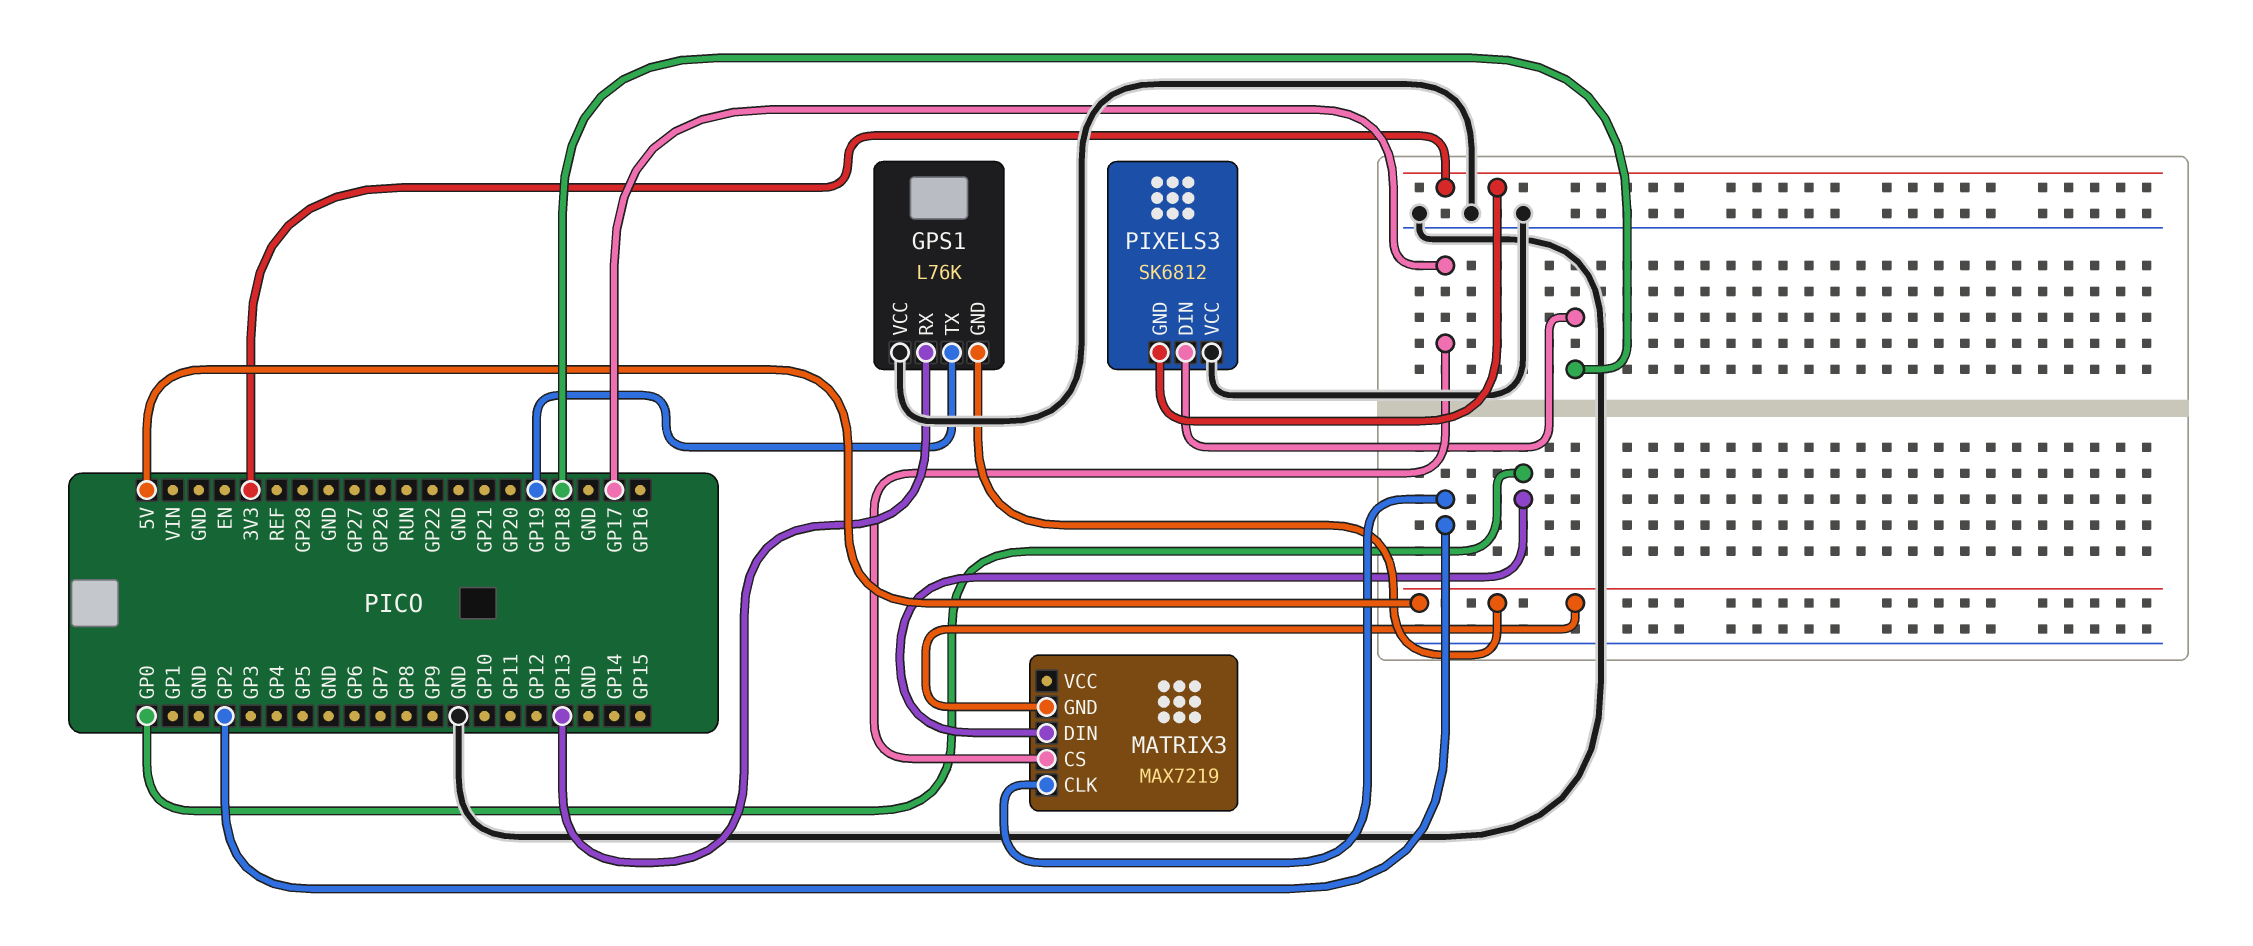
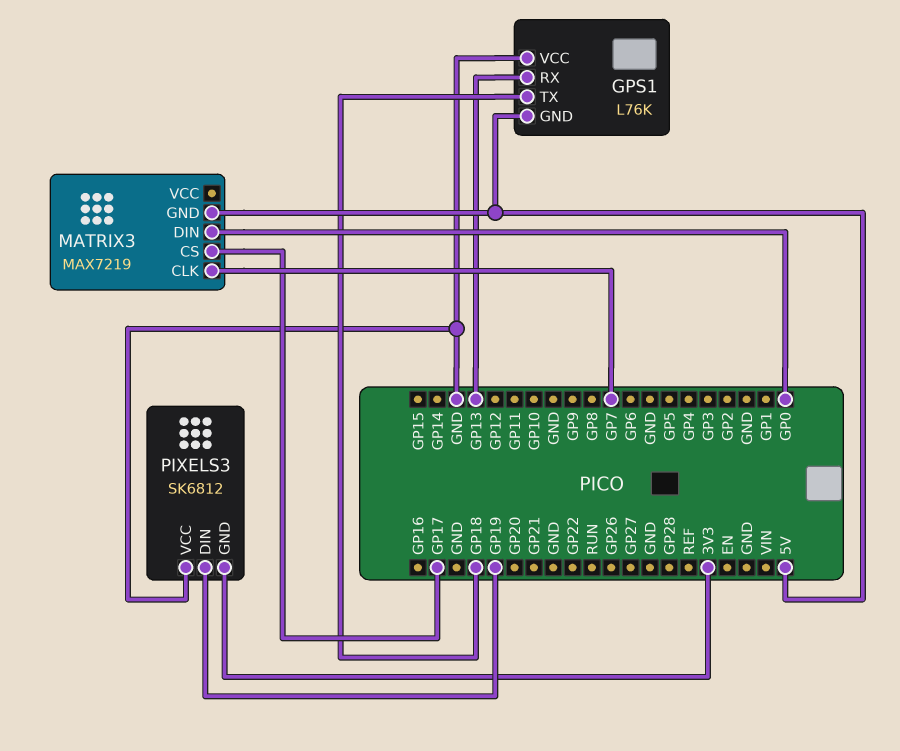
GPS1 pin TX: GP19 -> GP18
MATRIX3 pin CLK: GP2 -> GP7
PIXELS3 pin DIN: GP18 -> GP19

